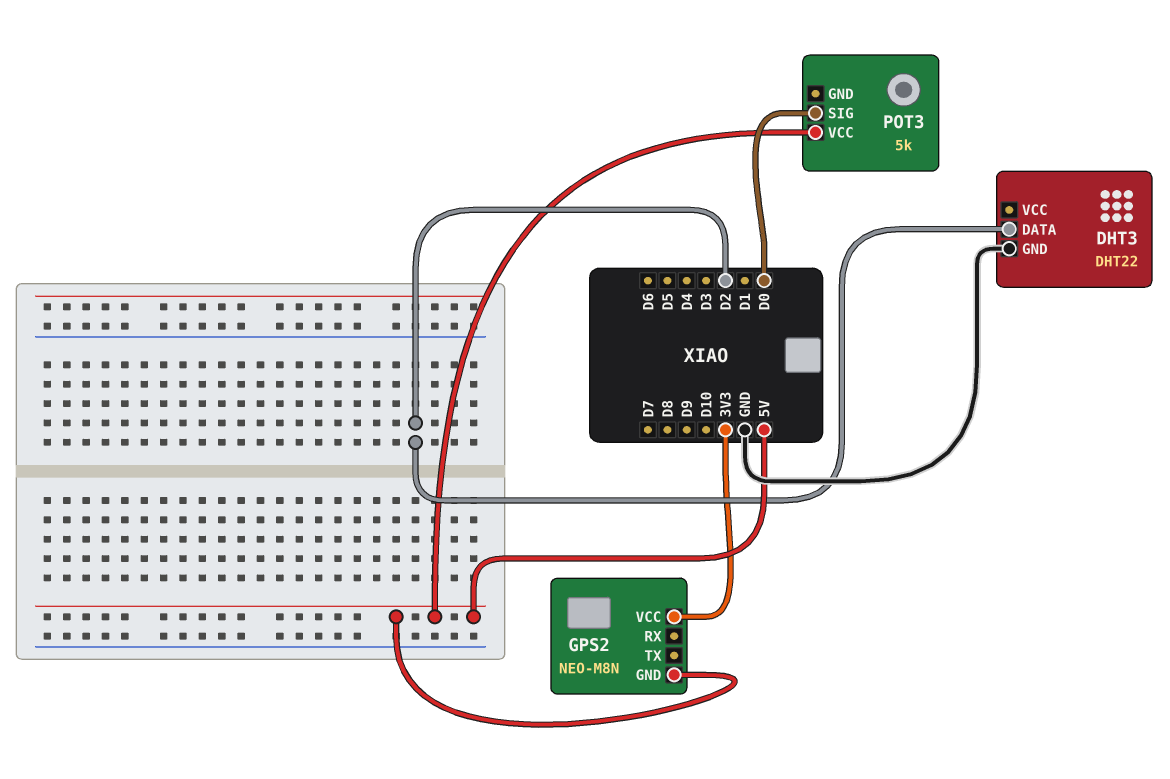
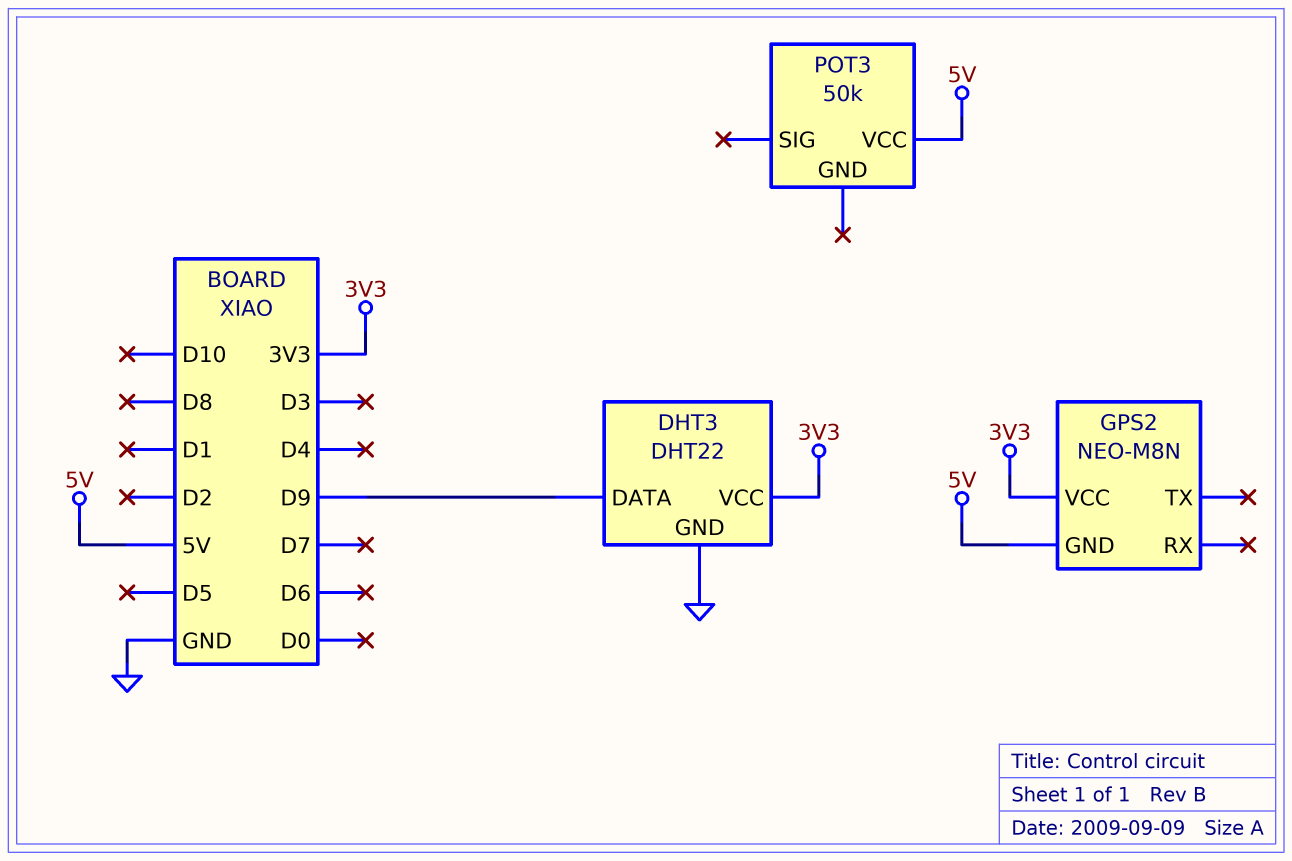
DHT3 pin DATA: D2 -> D9
DHT3 pin VCC: none -> 3V3
POT3: 5k -> 50k
POT3 pin SIG: D0 -> none

